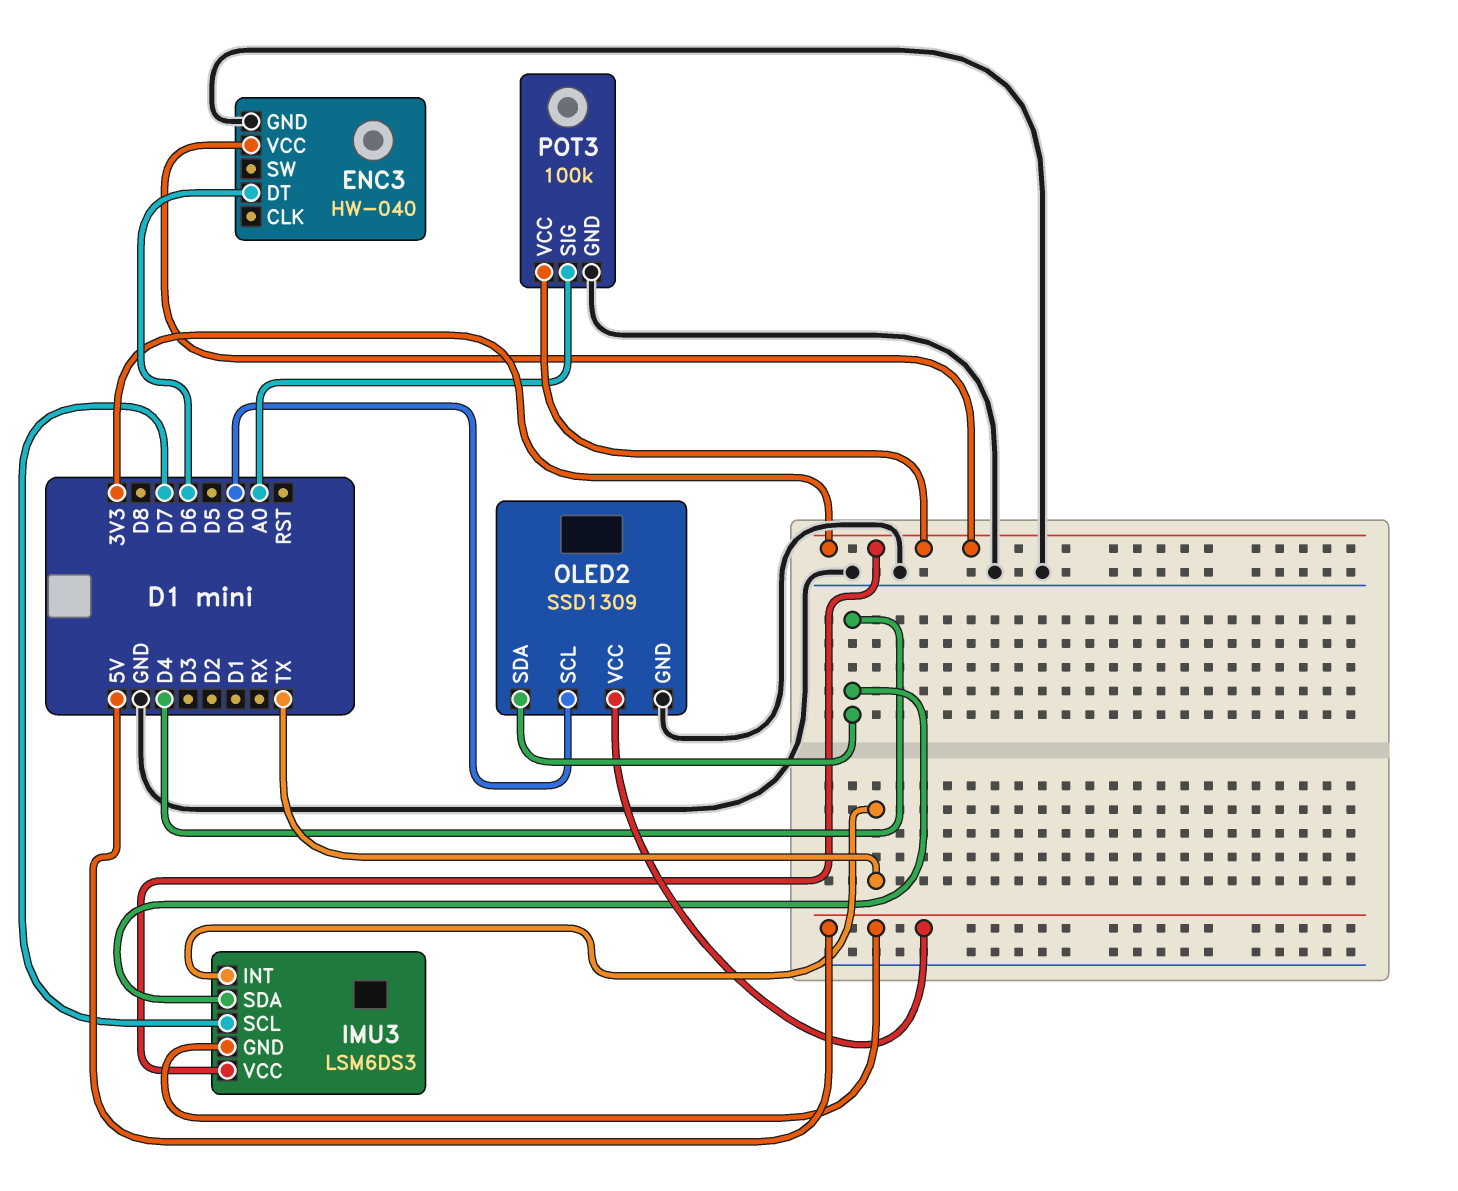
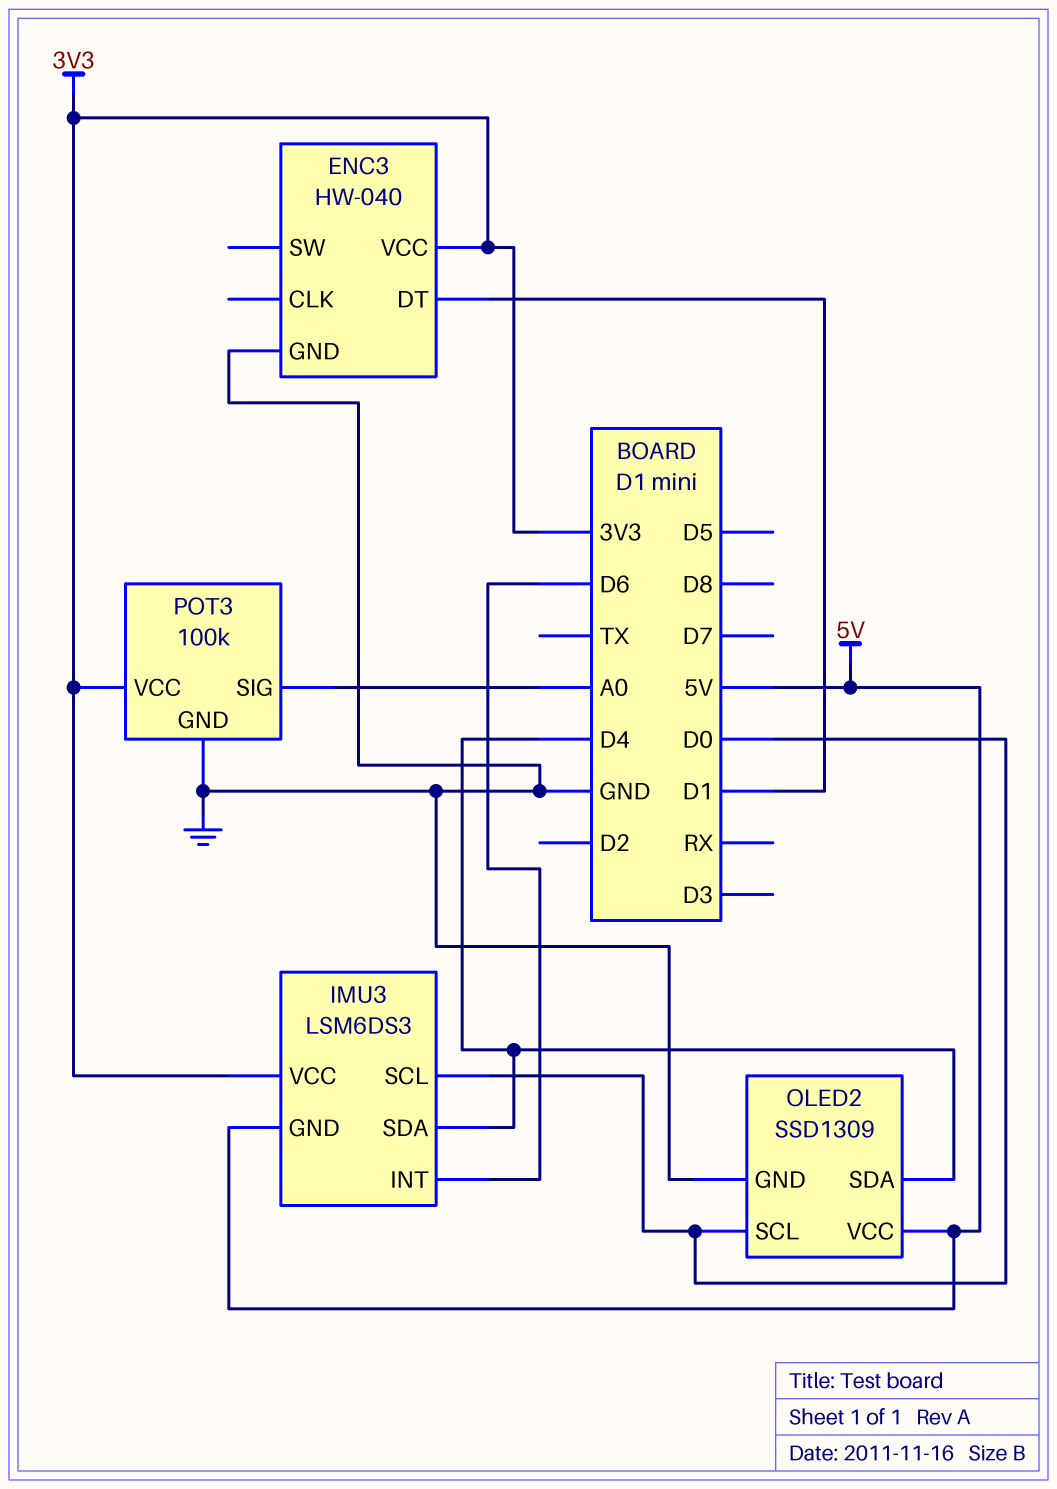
ENC3 pin DT: D6 -> D1
IMU3 pin INT: TX -> D6
IMU3 pin SCL: D7 -> D0

